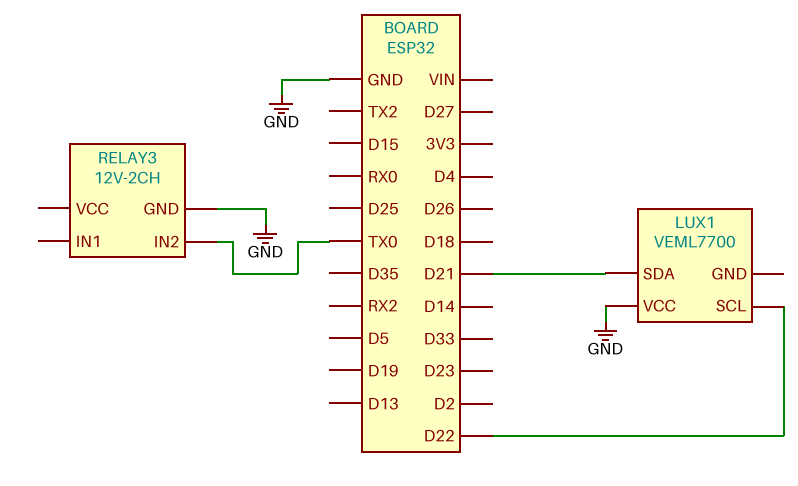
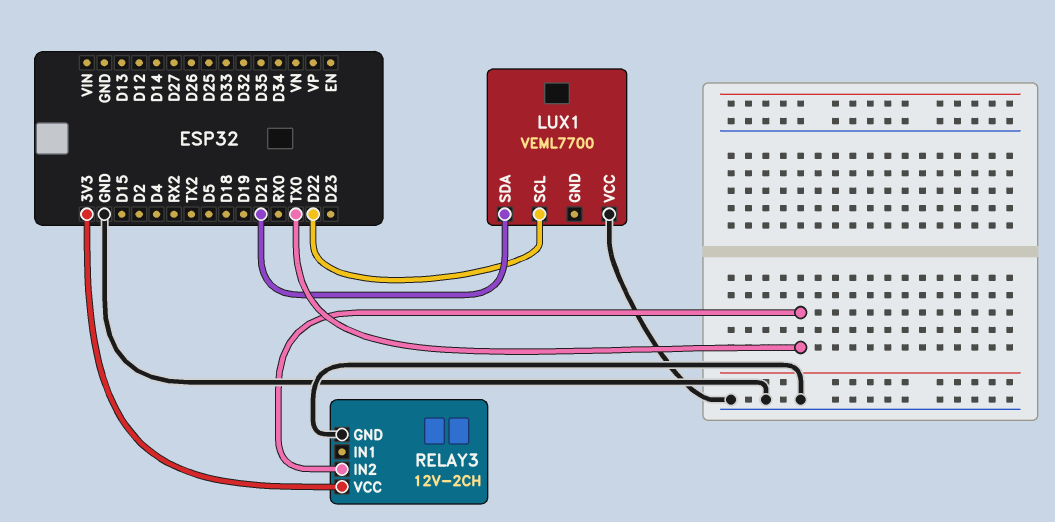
RELAY3 pin VCC: none -> 3V3

